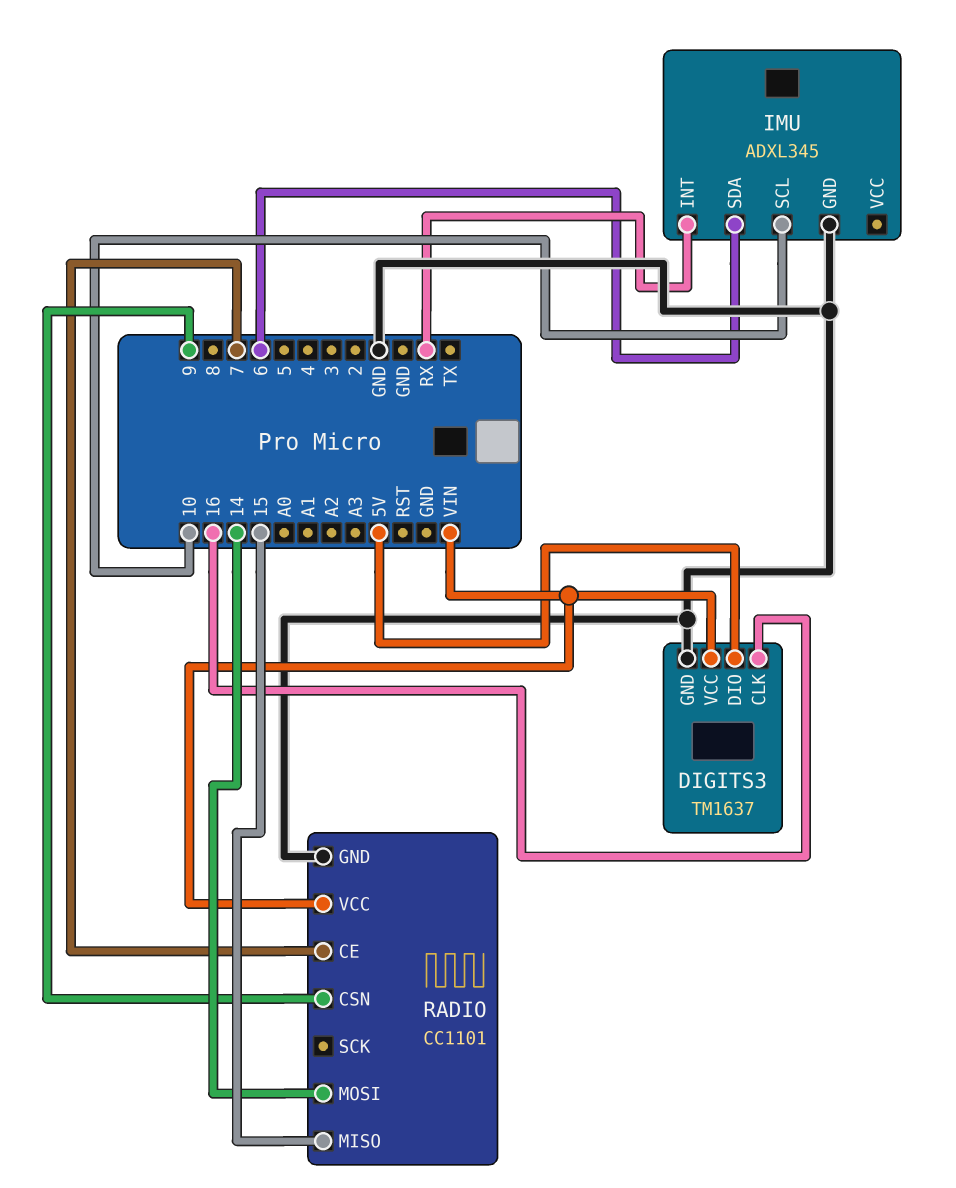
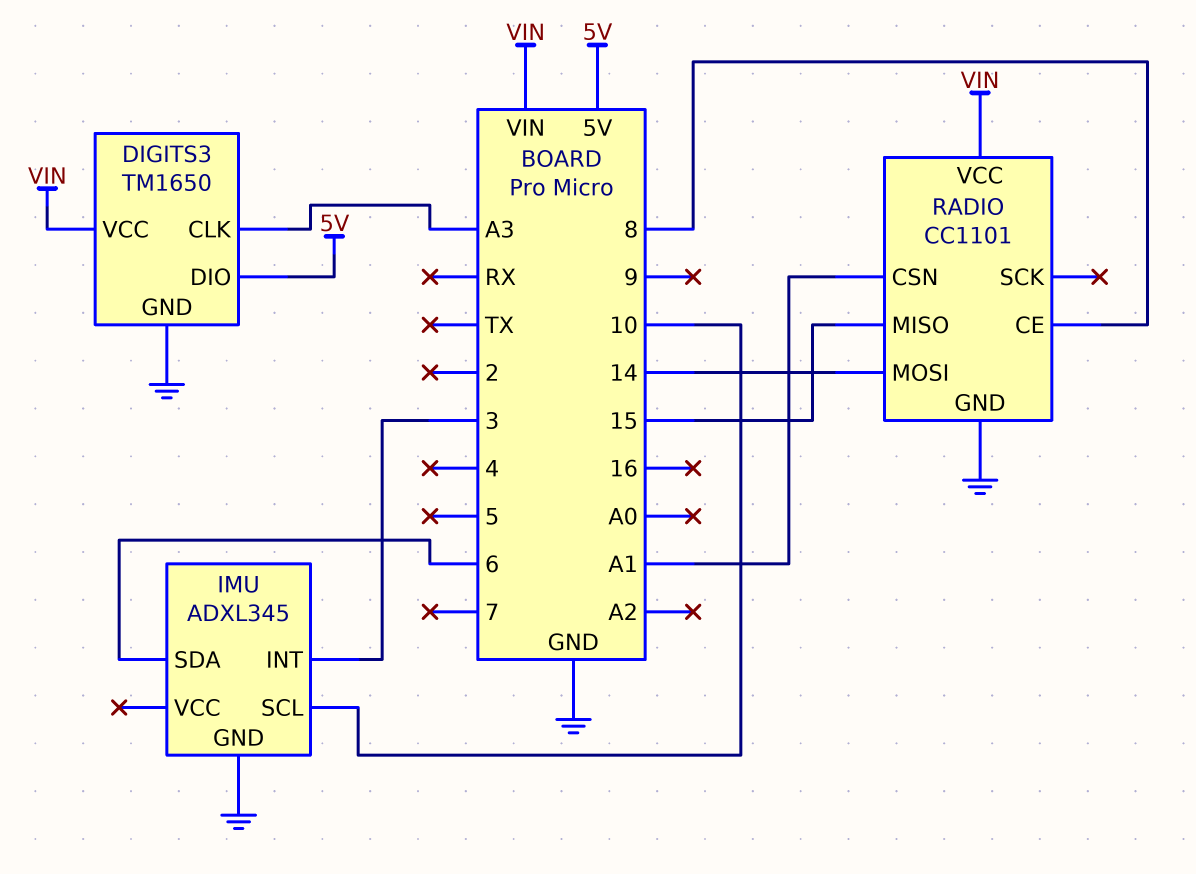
DIGITS3: TM1637 -> TM1650
DIGITS3 pin CLK: 16 -> A3
IMU pin INT: RX -> 3
RADIO pin CE: 7 -> 8
RADIO pin CSN: 9 -> A1

